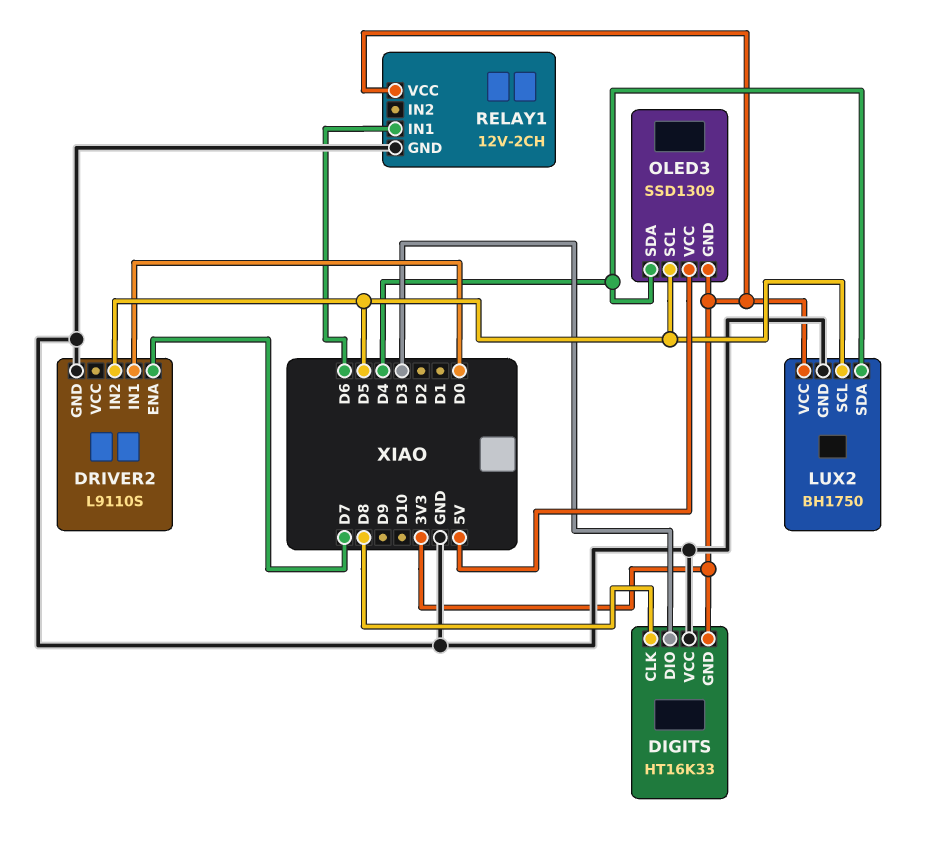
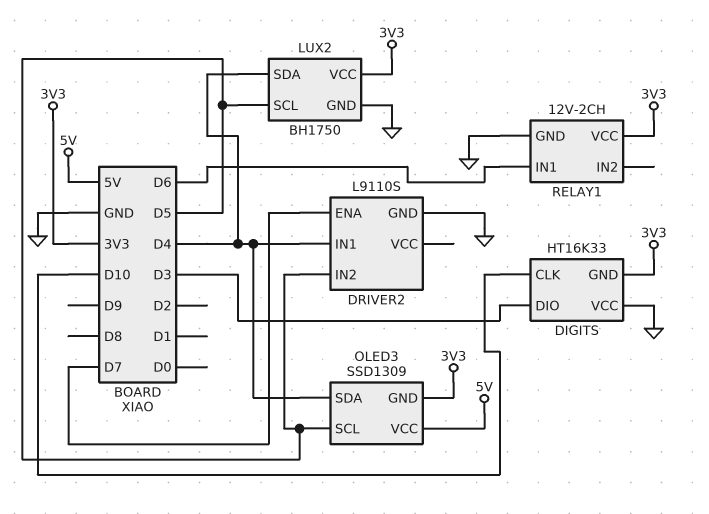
DIGITS pin CLK: D8 -> D10
DRIVER2 pin IN1: D0 -> D4

